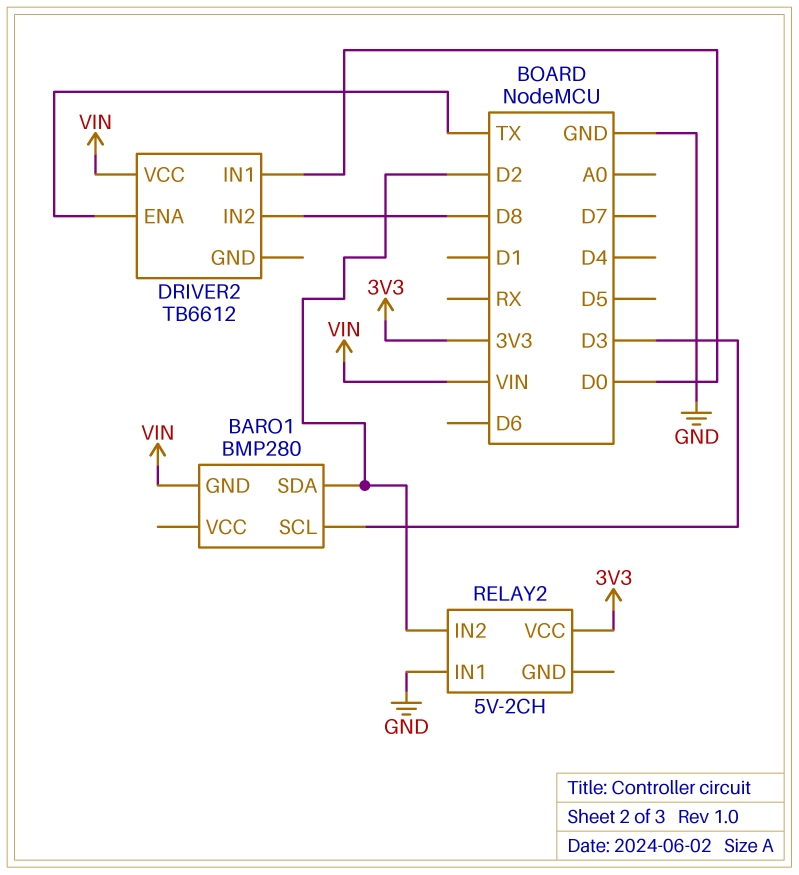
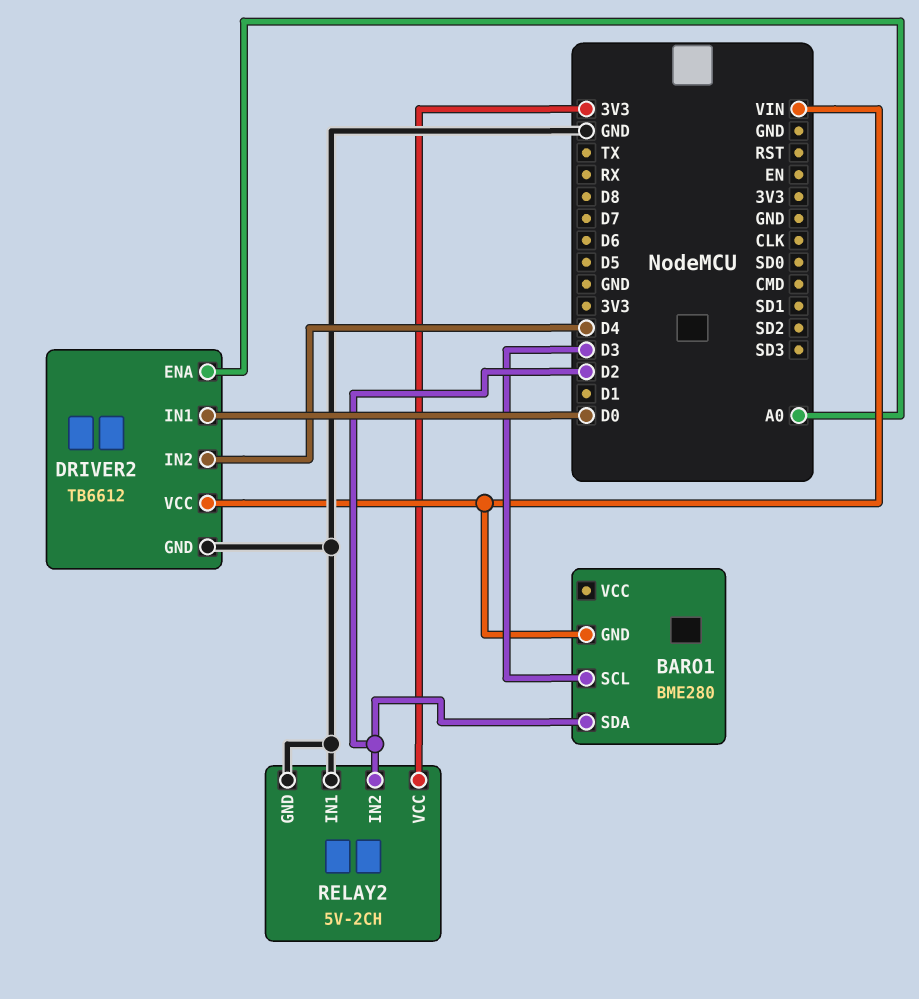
BARO1: BMP280 -> BME280
DRIVER2 pin ENA: TX -> A0
DRIVER2 pin GND: none -> GND
DRIVER2 pin IN2: D8 -> D4
RELAY2 pin GND: none -> GND

